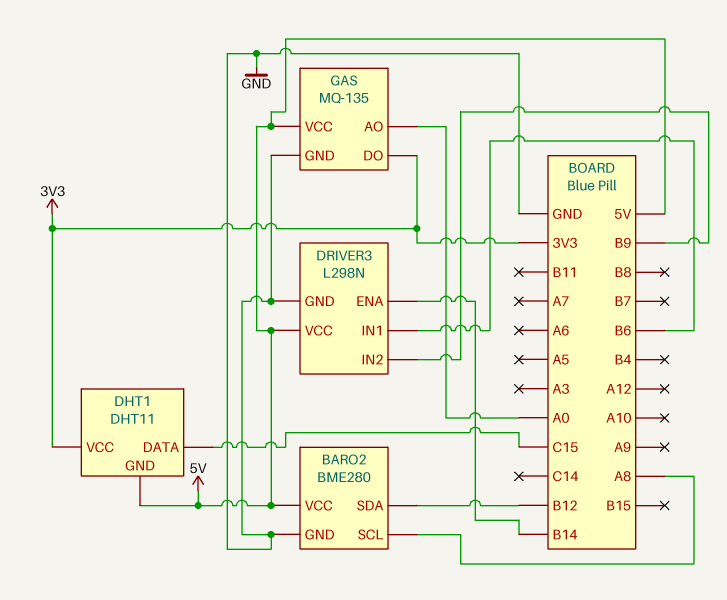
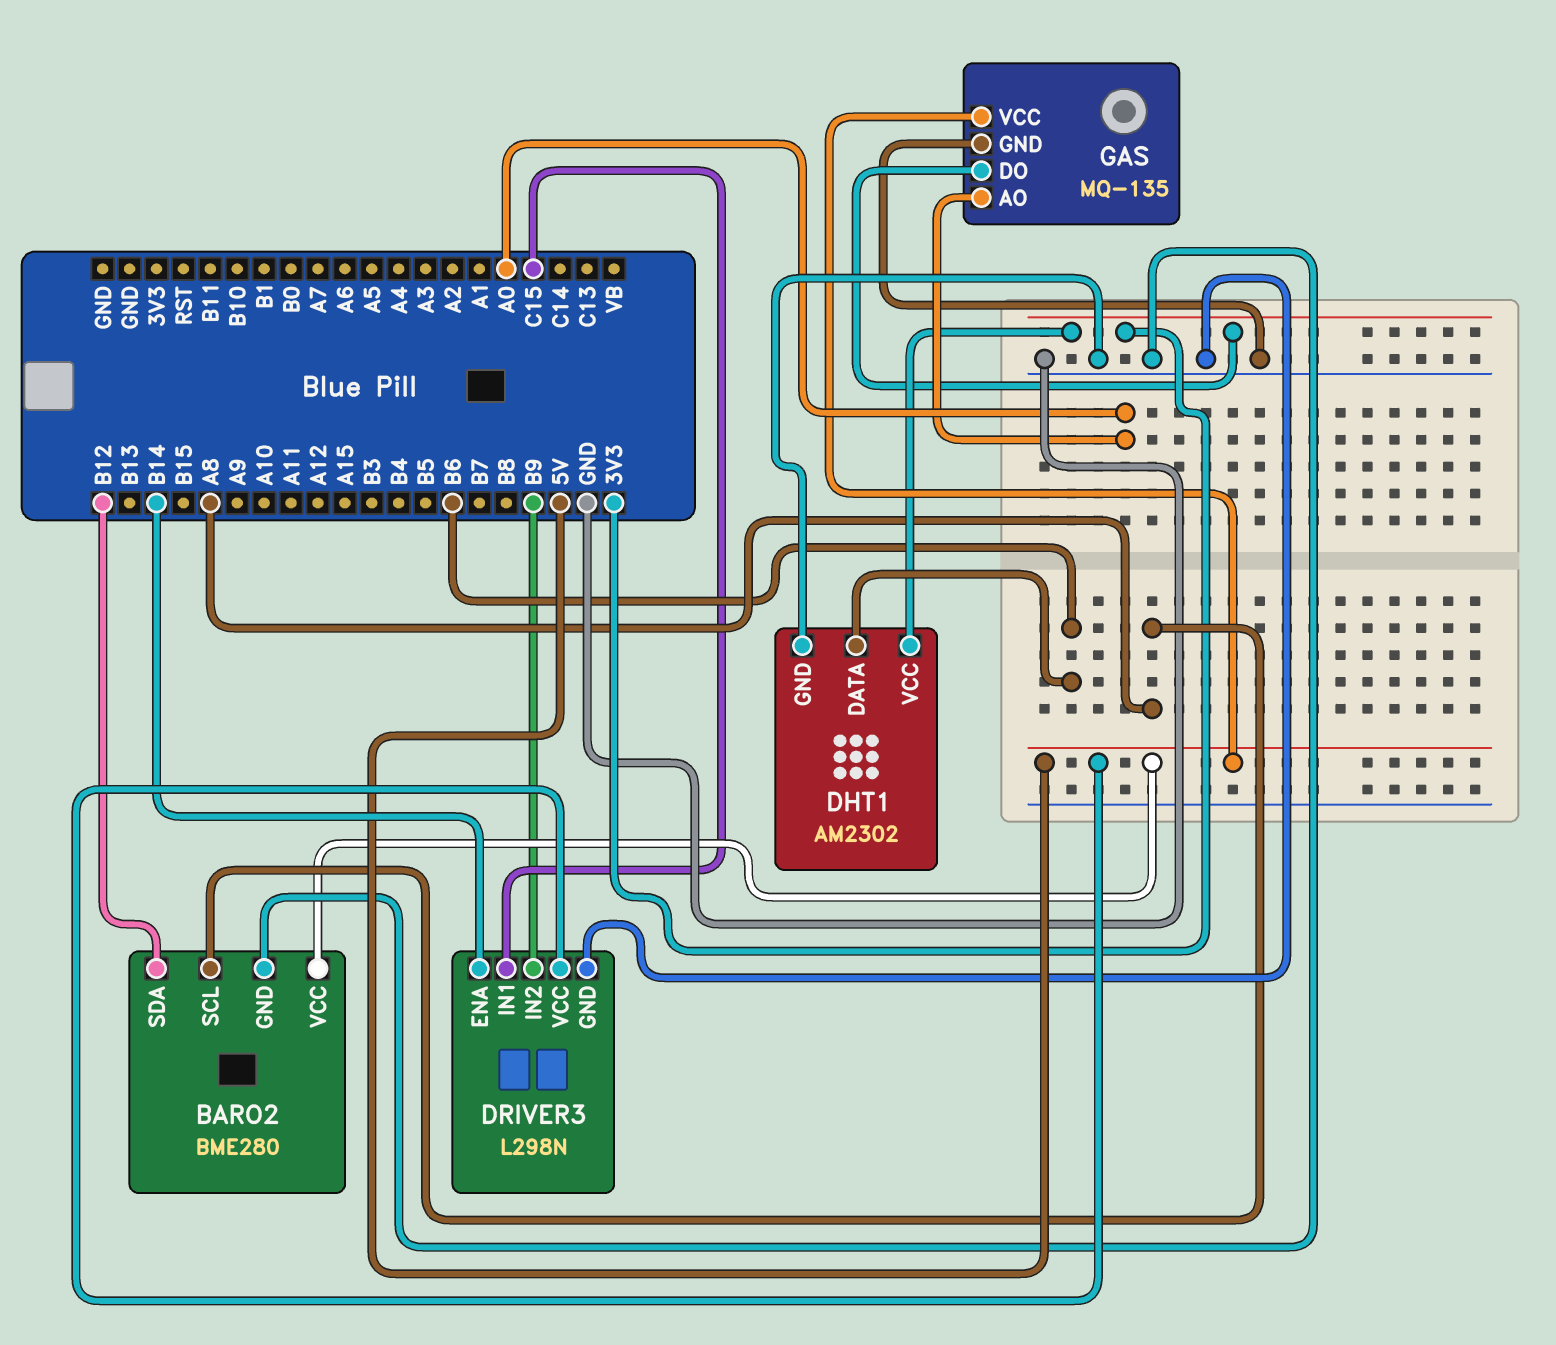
DHT1: DHT11 -> AM2302
DHT1 pin DATA: C15 -> B6
DHT1 pin GND: 5V -> GND
DRIVER3 pin IN1: B6 -> C15

